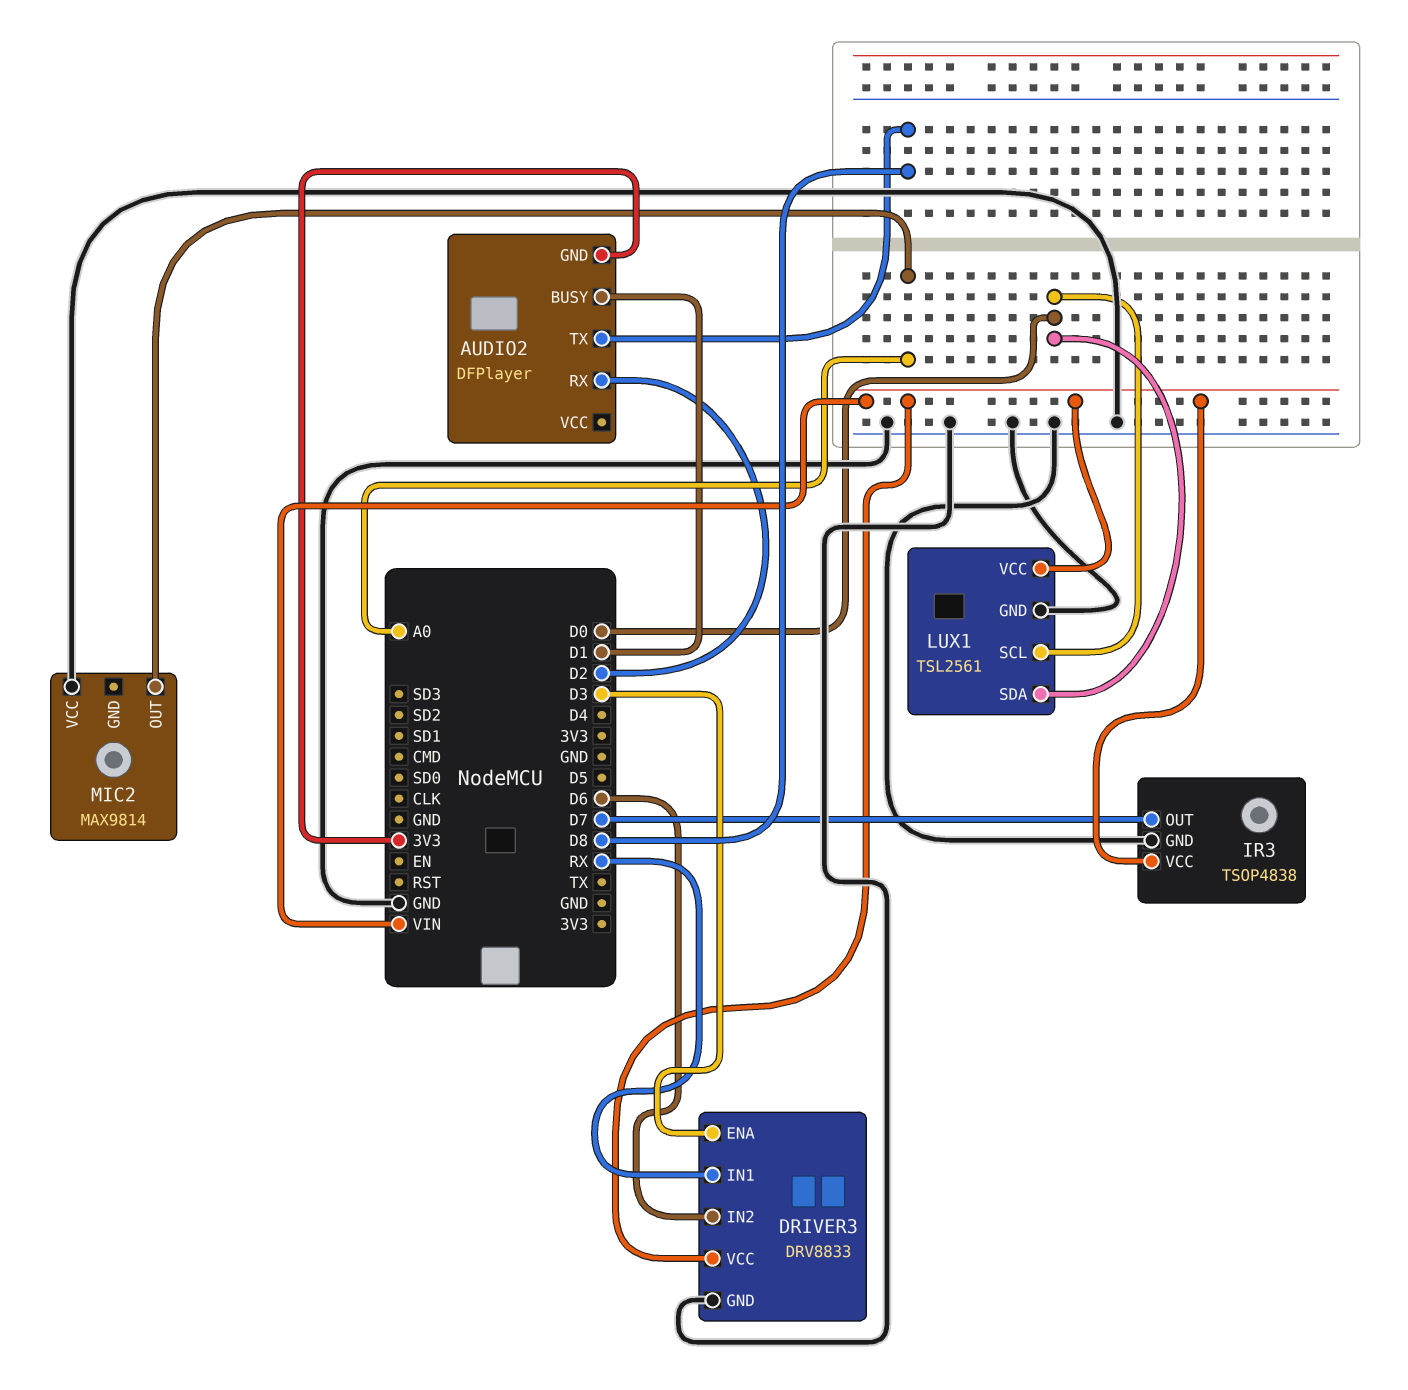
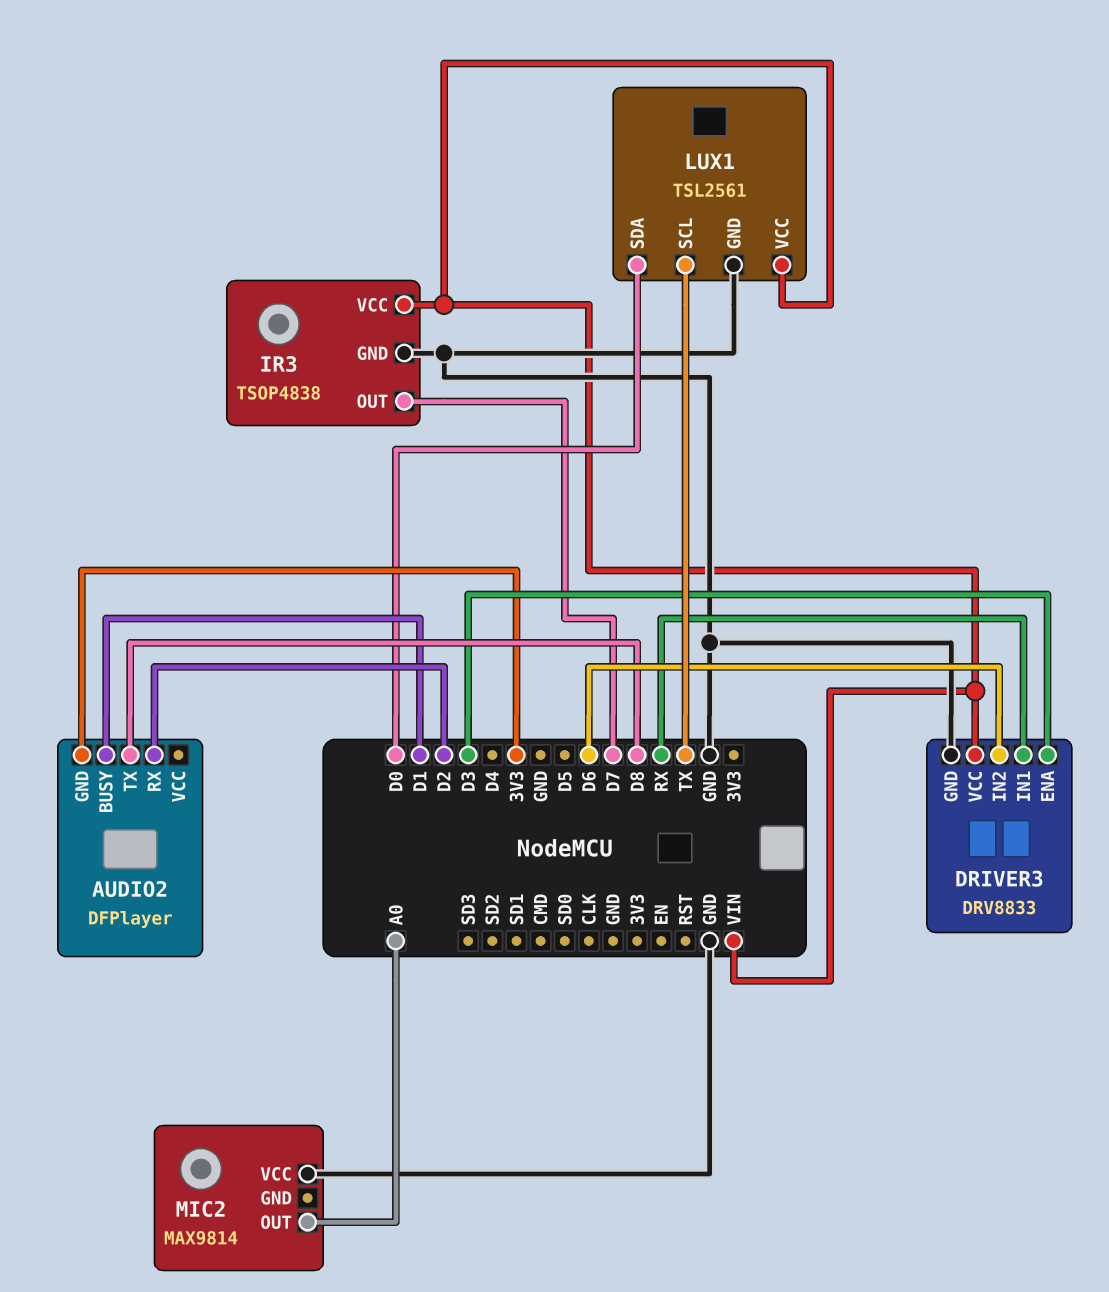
LUX1 pin SCL: D0 -> TX

